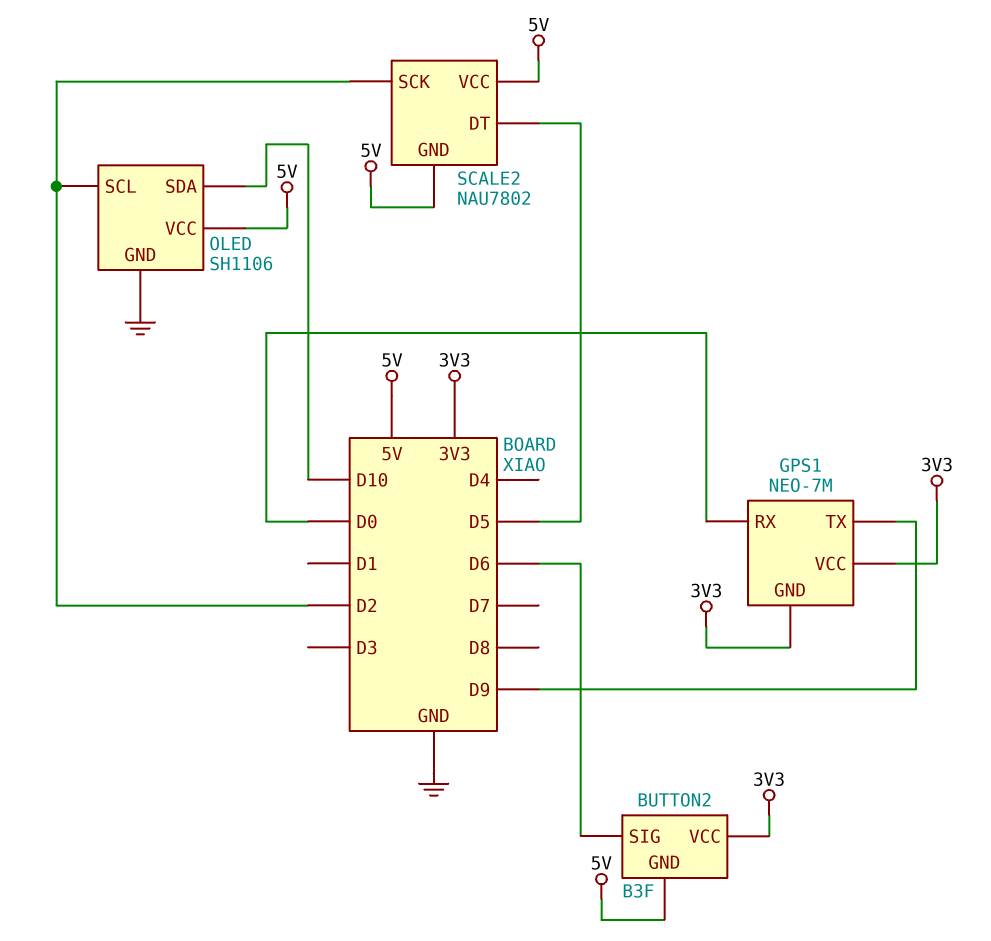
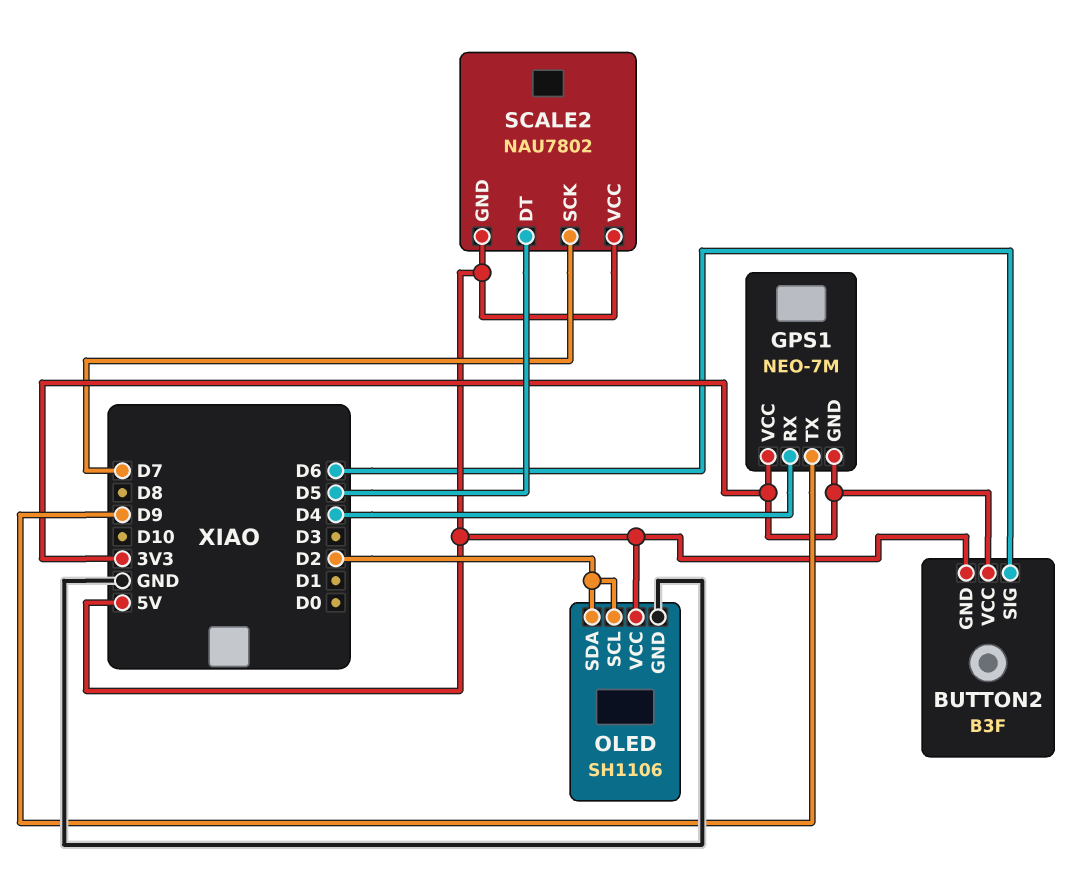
GPS1 pin RX: D0 -> D4
OLED pin SDA: D10 -> D2
SCALE2 pin SCK: D2 -> D7

